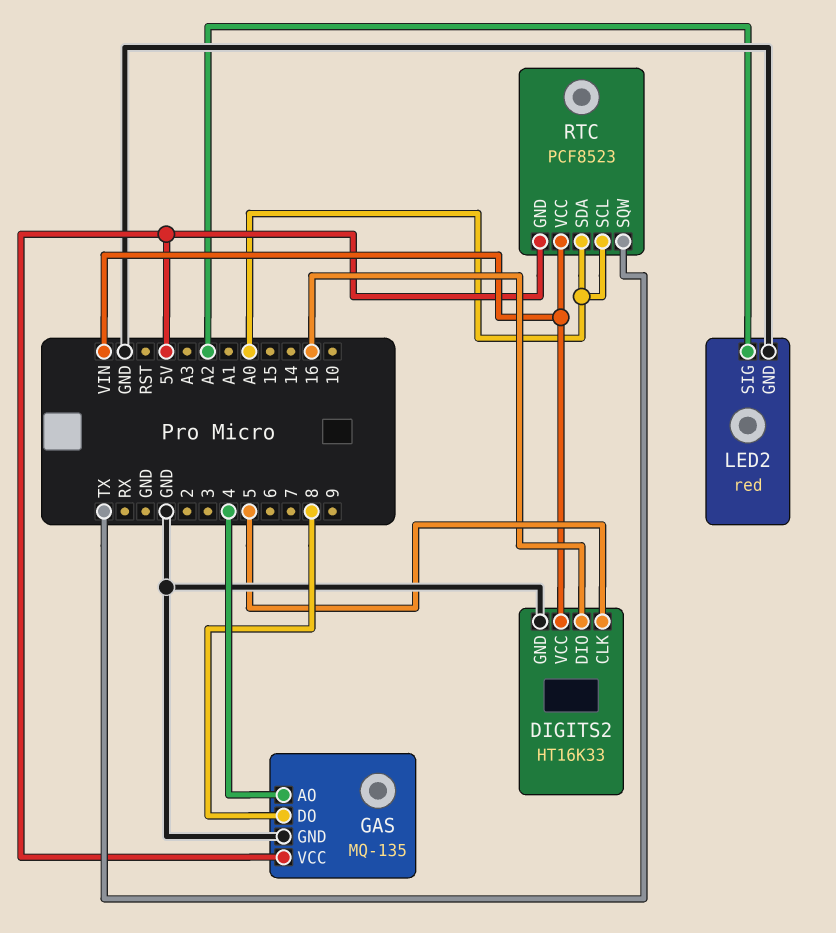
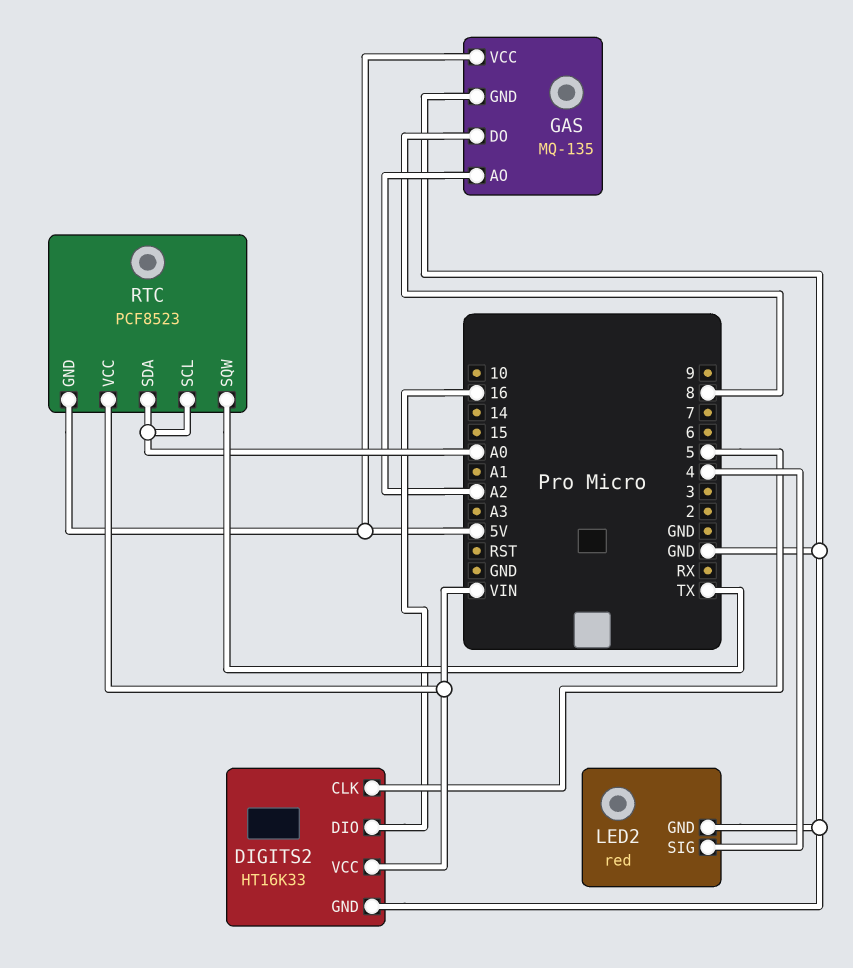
GAS pin AO: 4 -> A2
LED2 pin SIG: A2 -> 4

